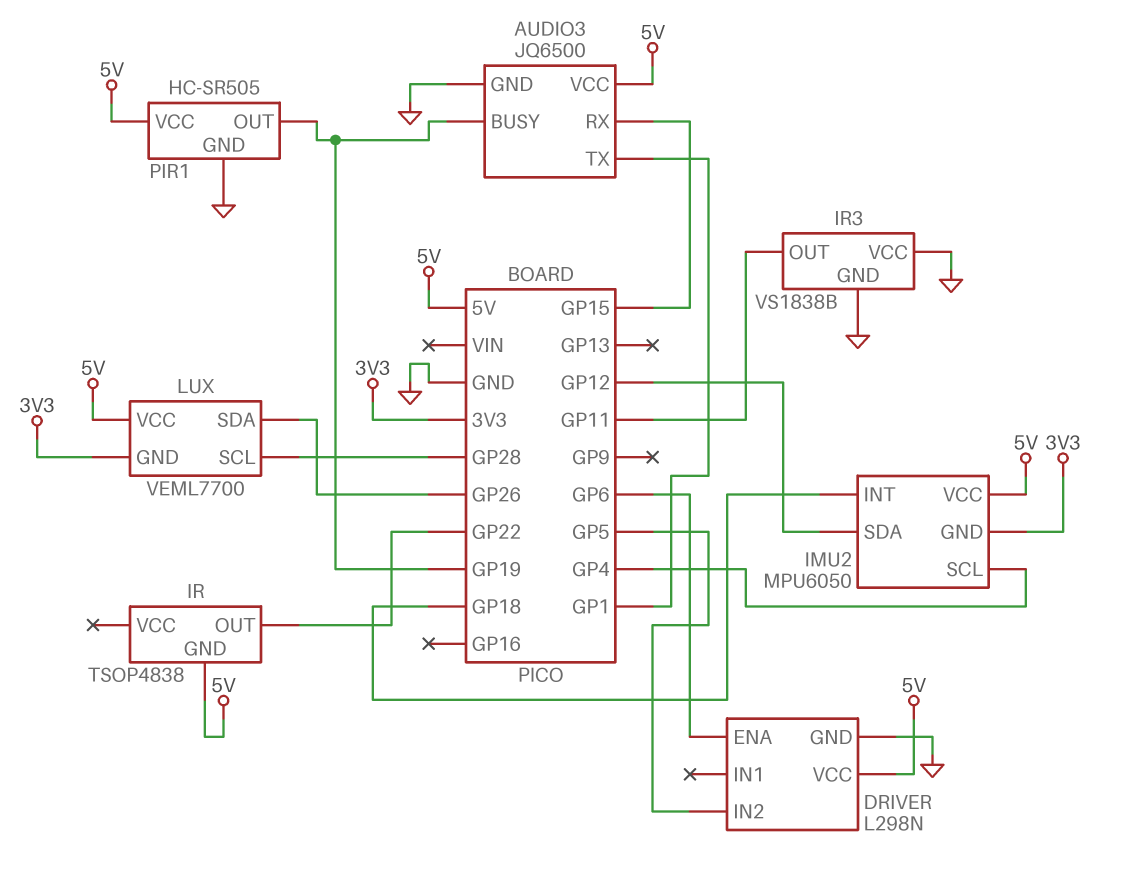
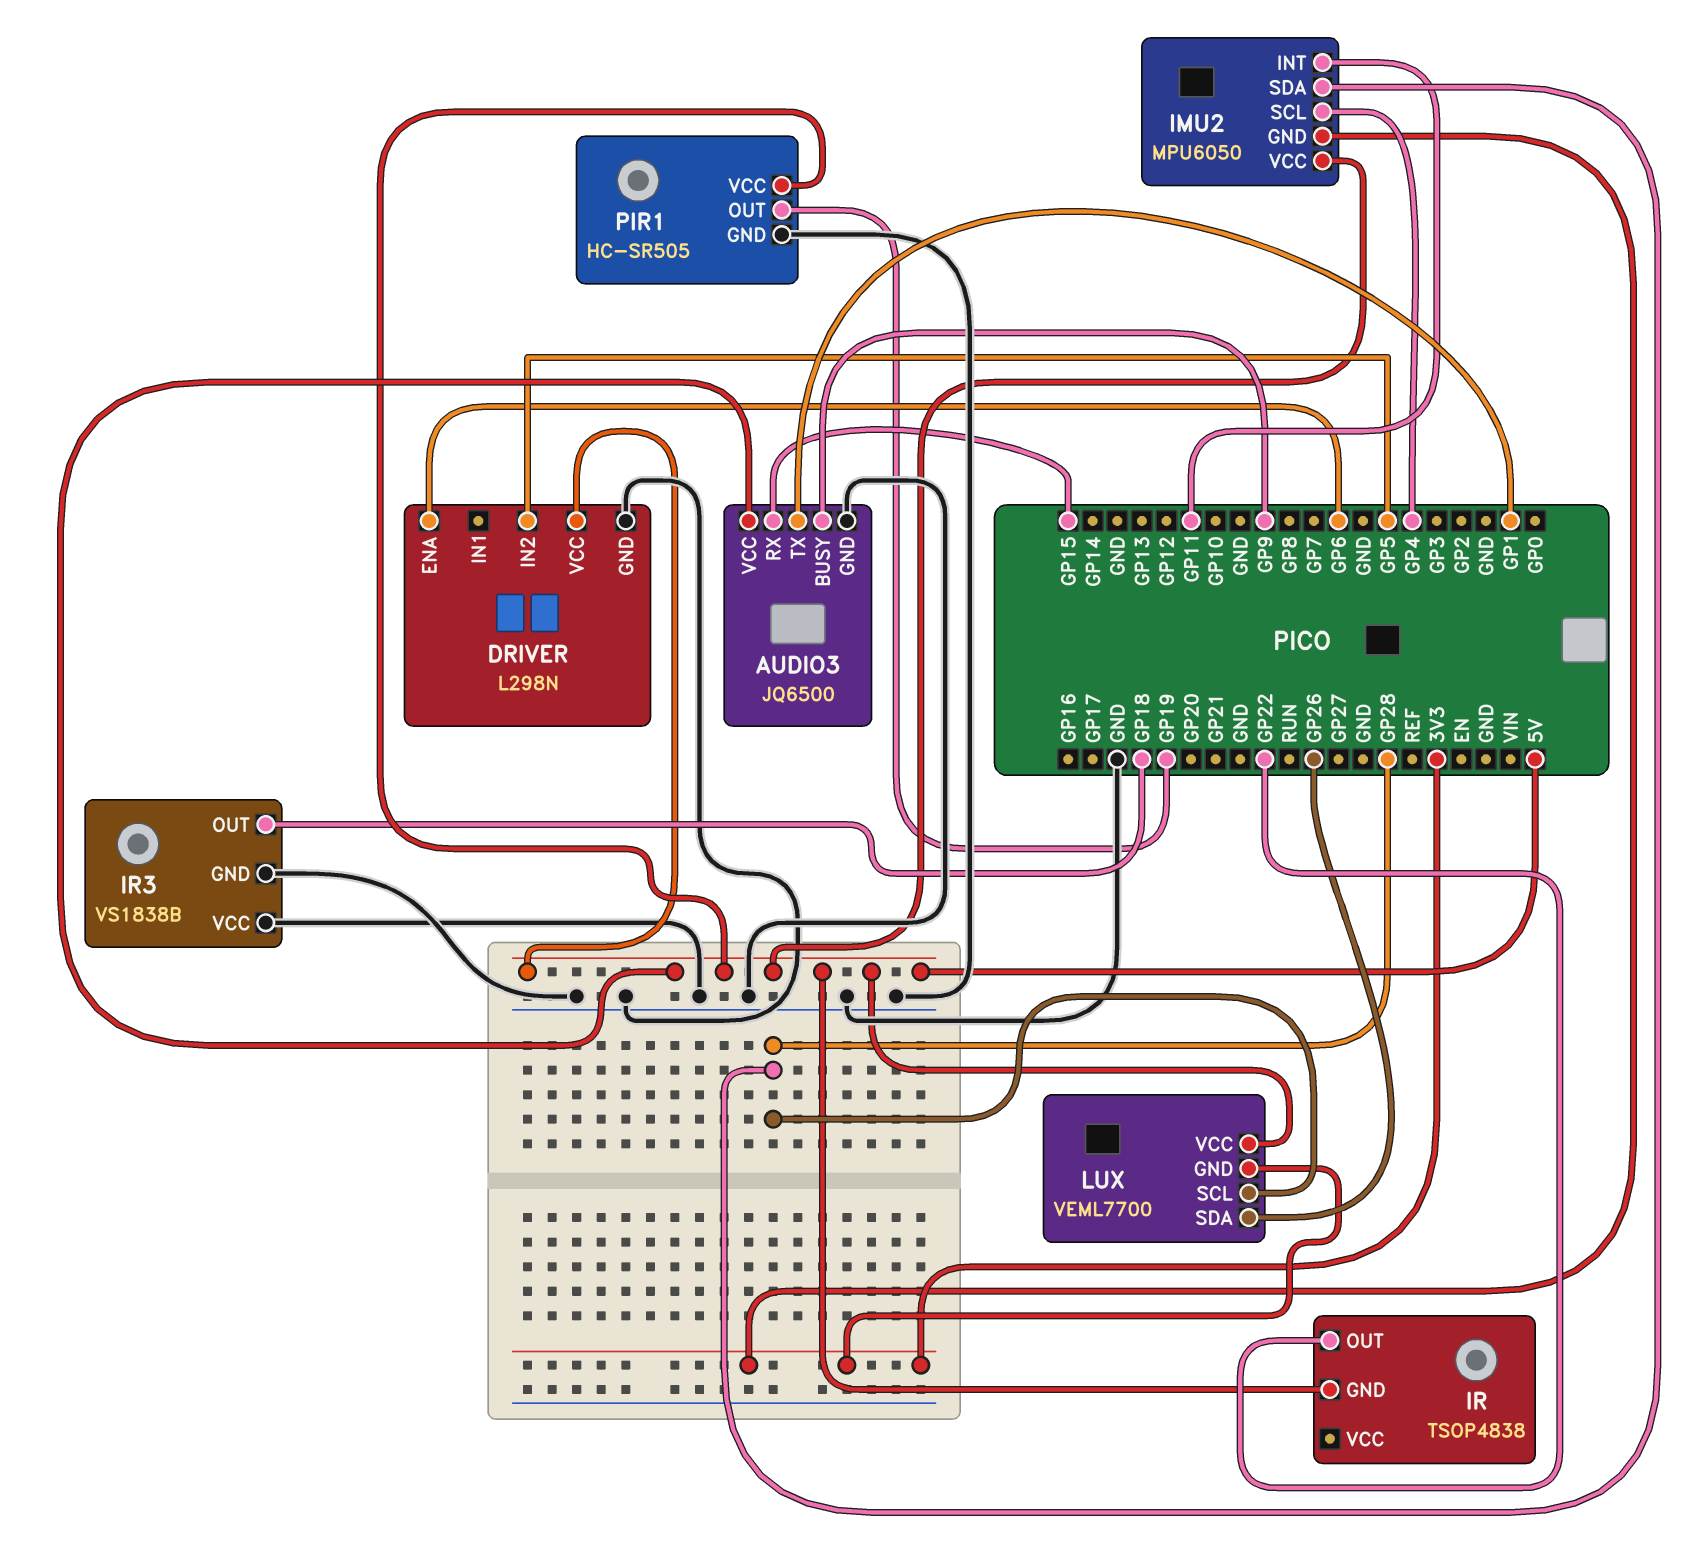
AUDIO3 pin BUSY: GP19 -> GP9
IMU2 pin INT: GP18 -> GP11
IMU2 pin SDA: GP12 -> GP28
IR3 pin OUT: GP11 -> GP18

